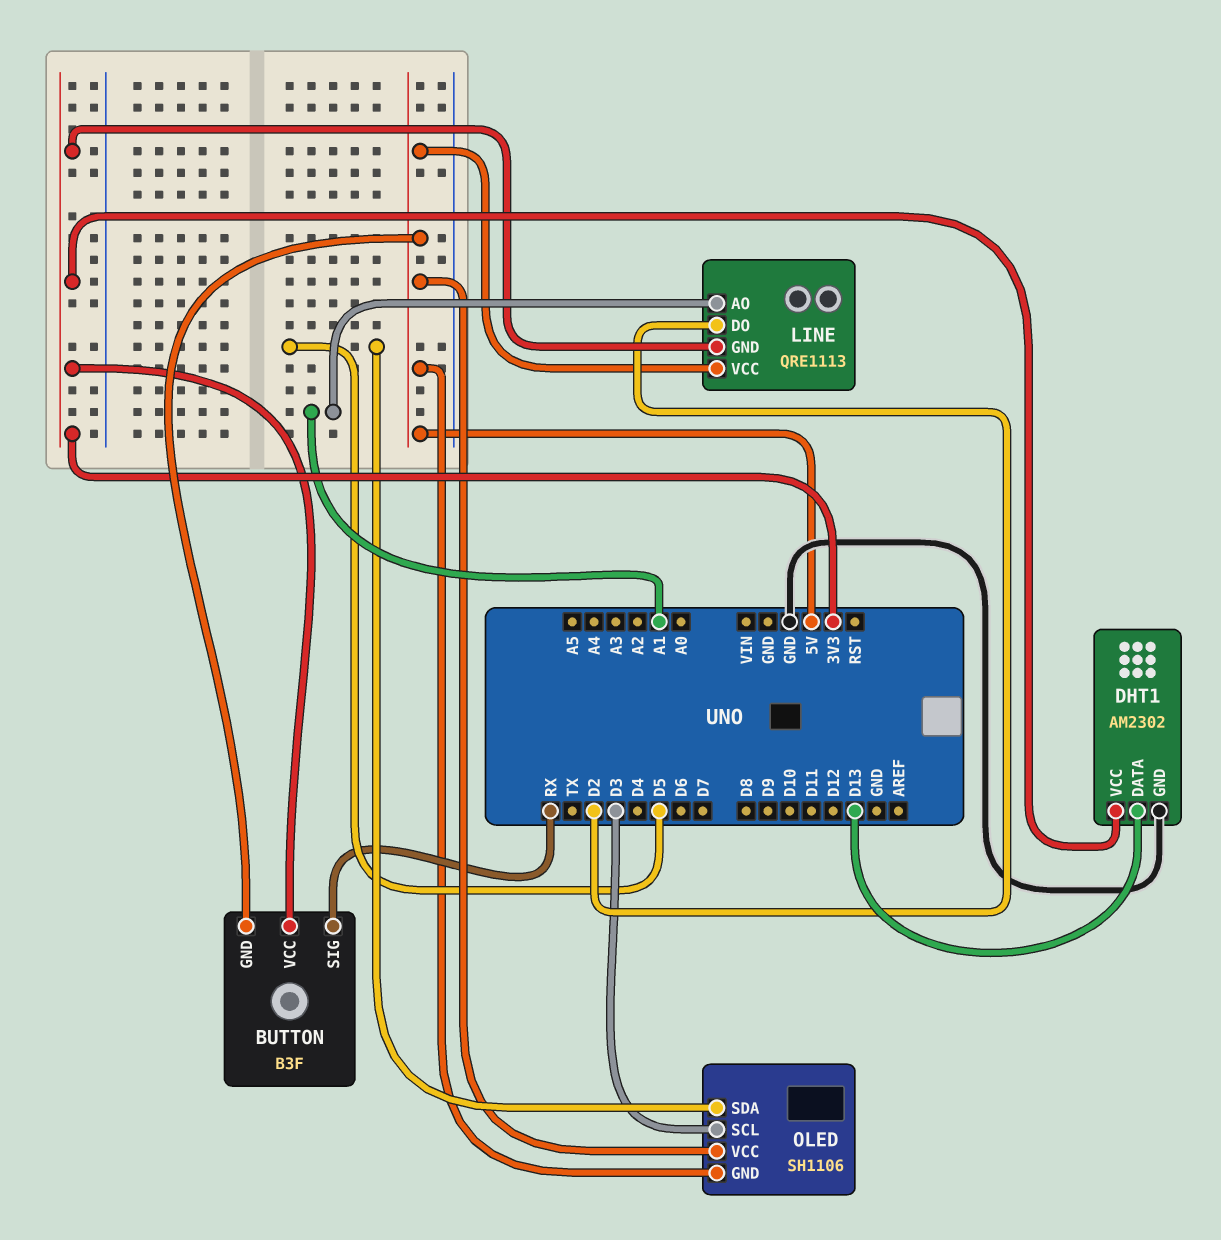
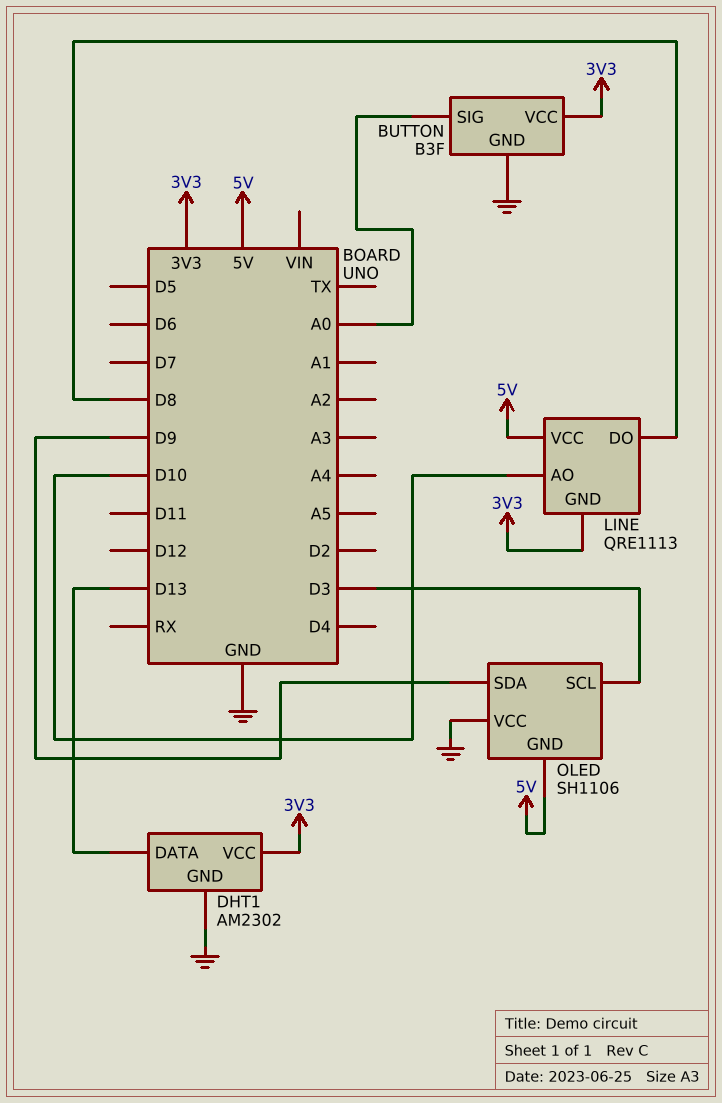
BUTTON pin GND: 5V -> GND
BUTTON pin SIG: RX -> A0
LINE pin AO: A1 -> D10
LINE pin DO: D2 -> D8
OLED pin SDA: D5 -> D9
OLED pin VCC: 5V -> GND

